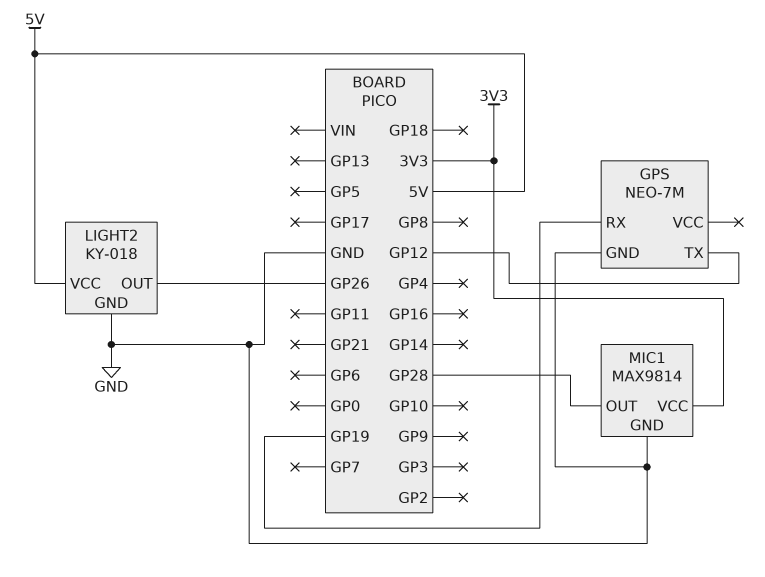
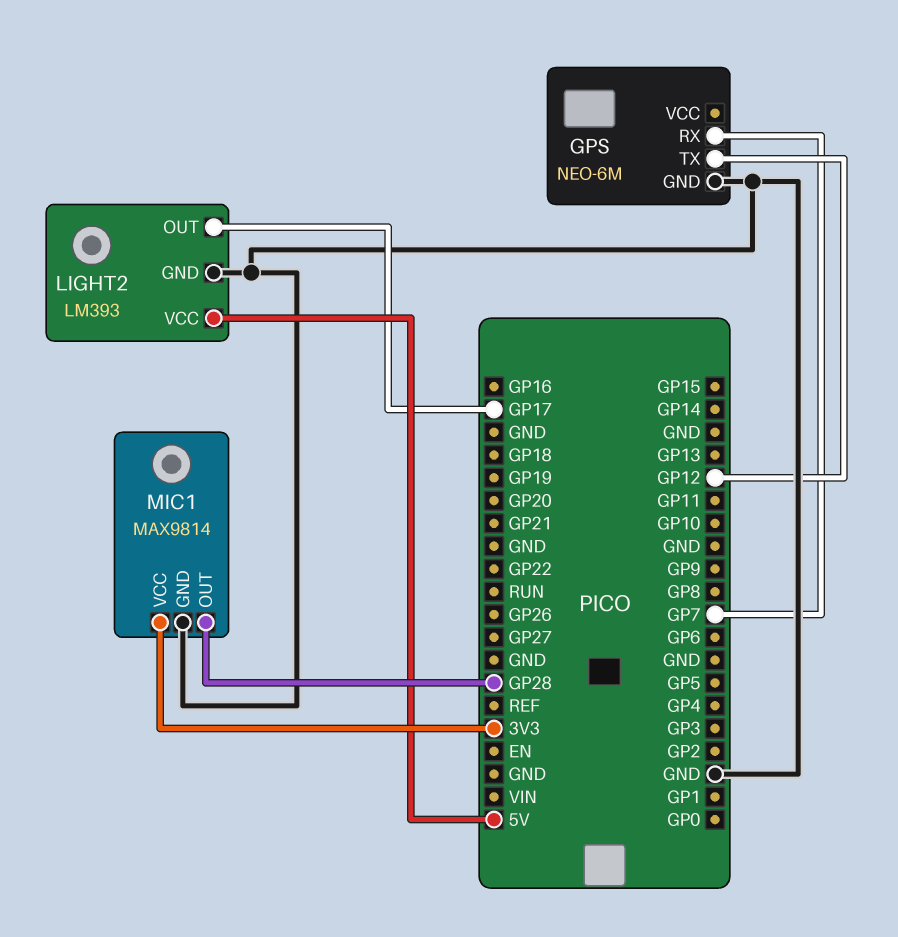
GPS: NEO-7M -> NEO-6M
GPS pin RX: GP19 -> GP7
LIGHT2: KY-018 -> LM393
LIGHT2 pin OUT: GP26 -> GP17

